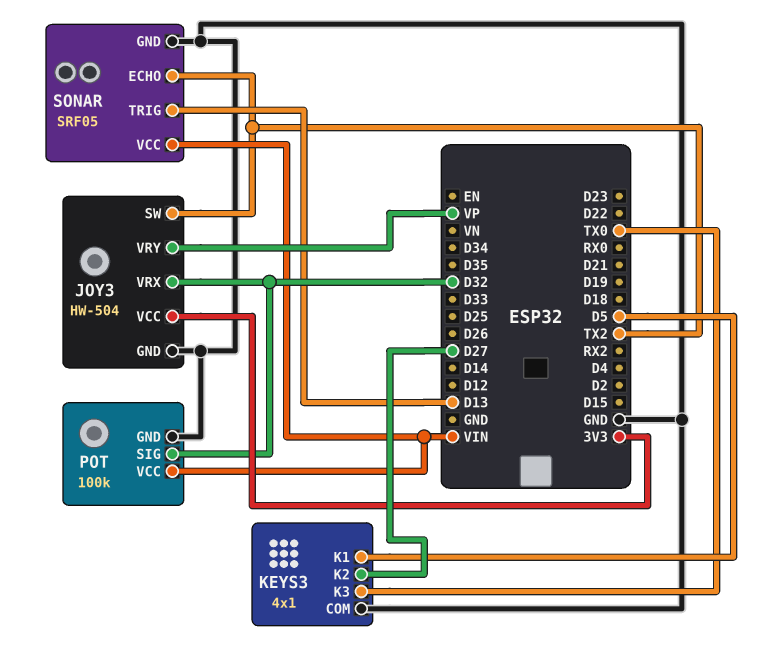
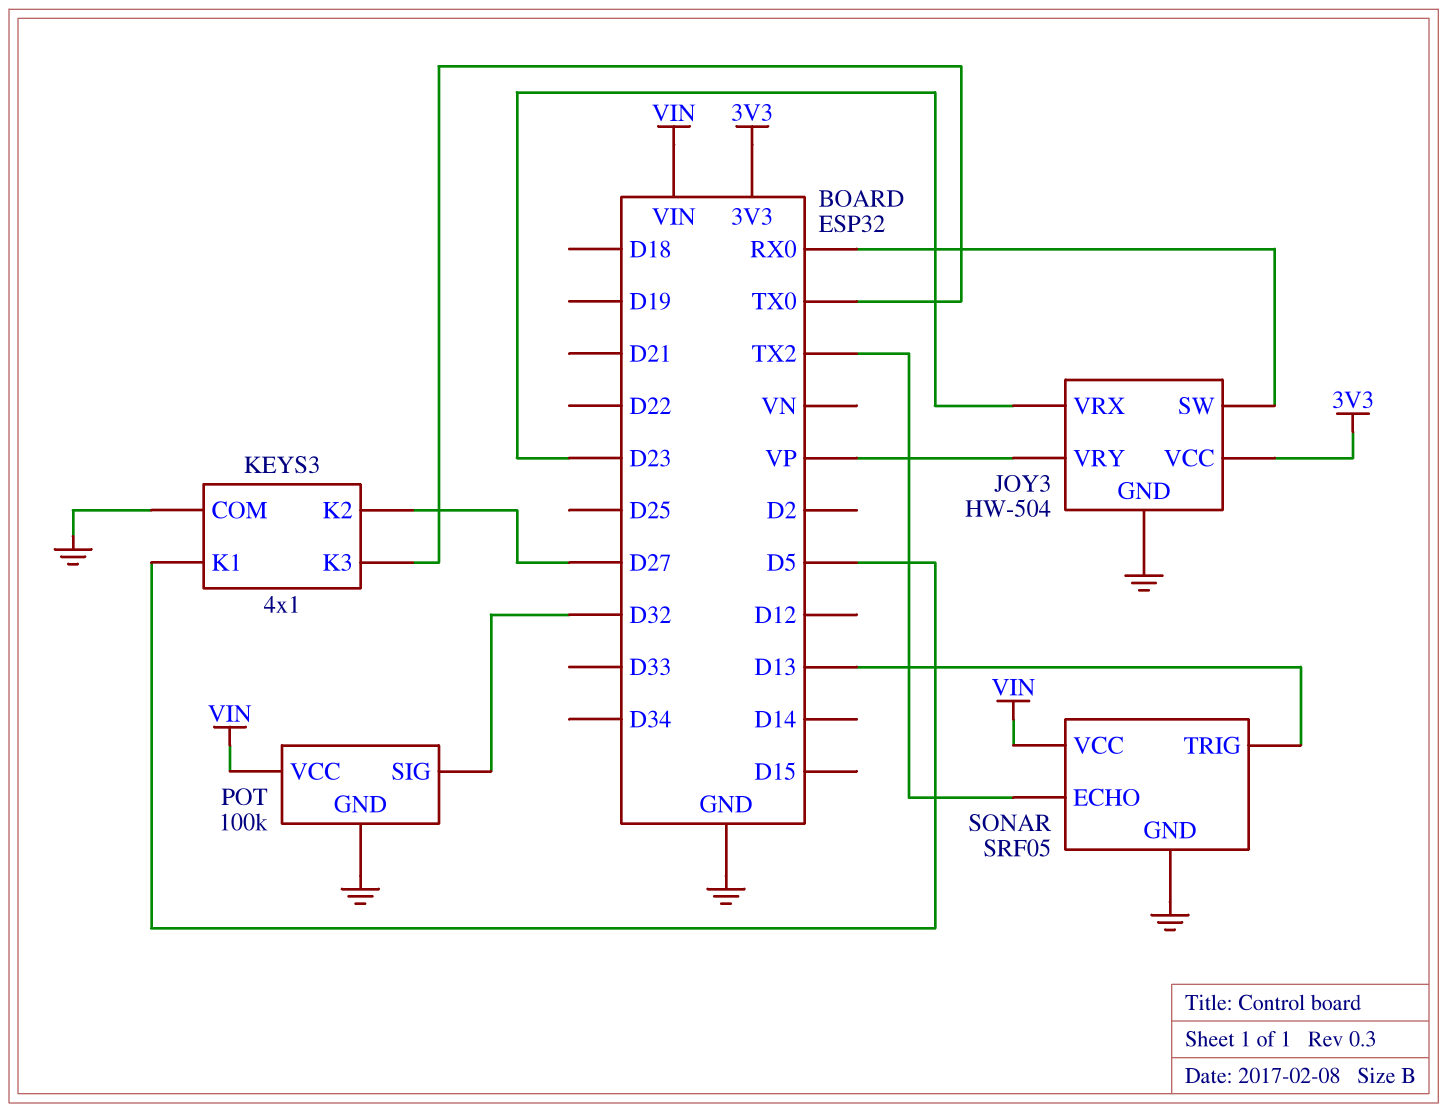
JOY3 pin SW: TX2 -> RX0
JOY3 pin VRX: D32 -> D23

